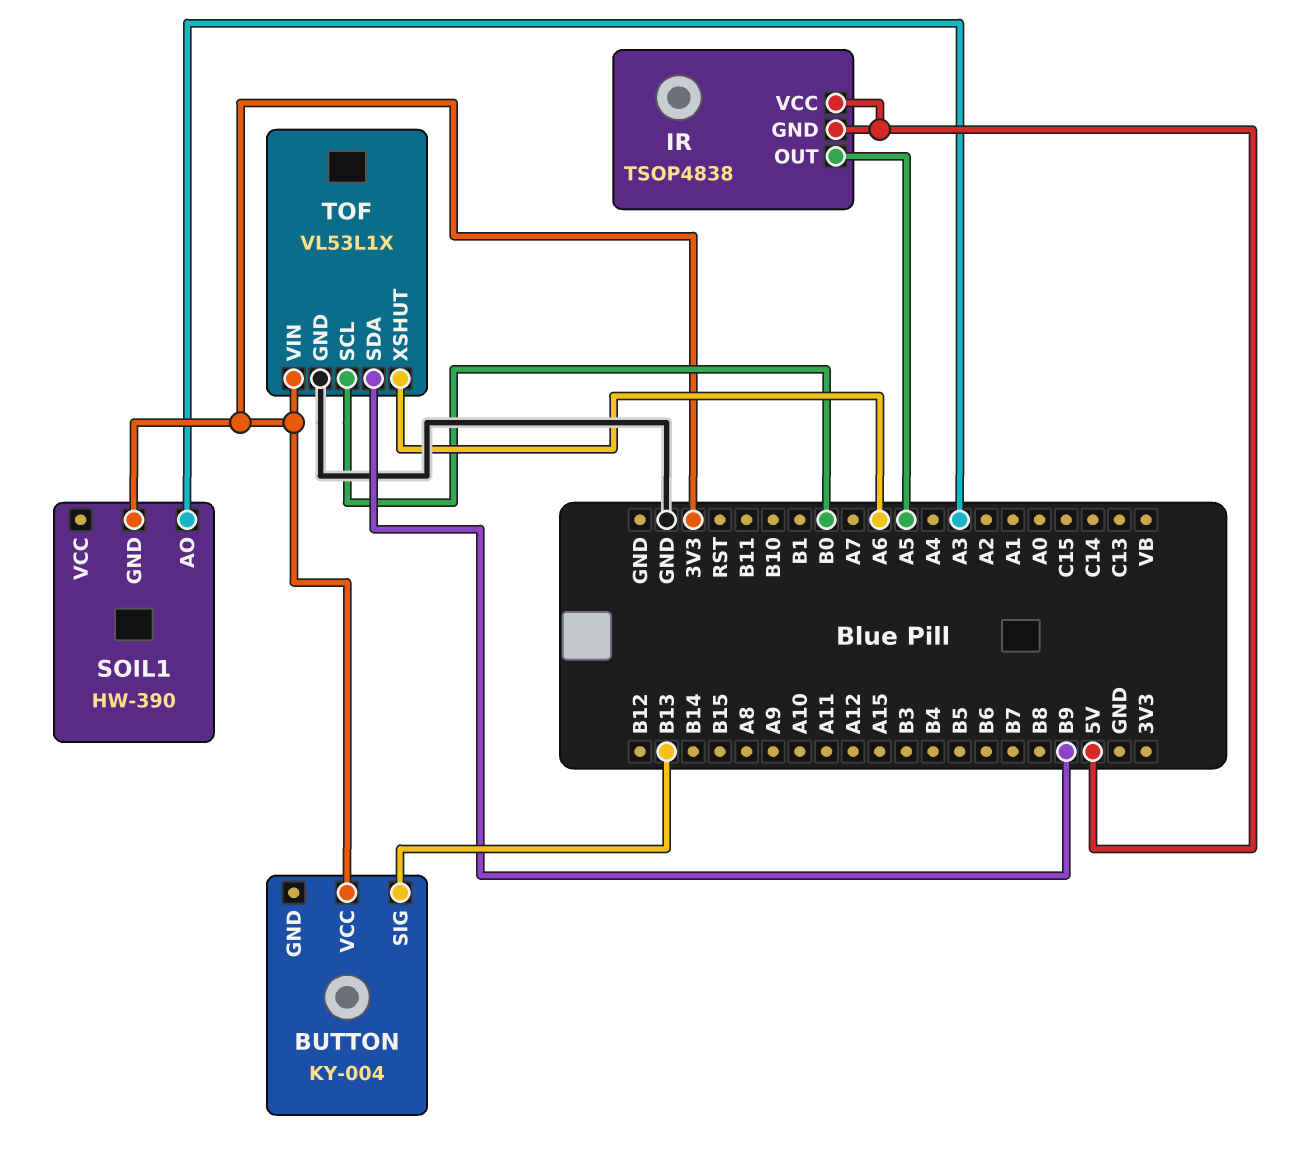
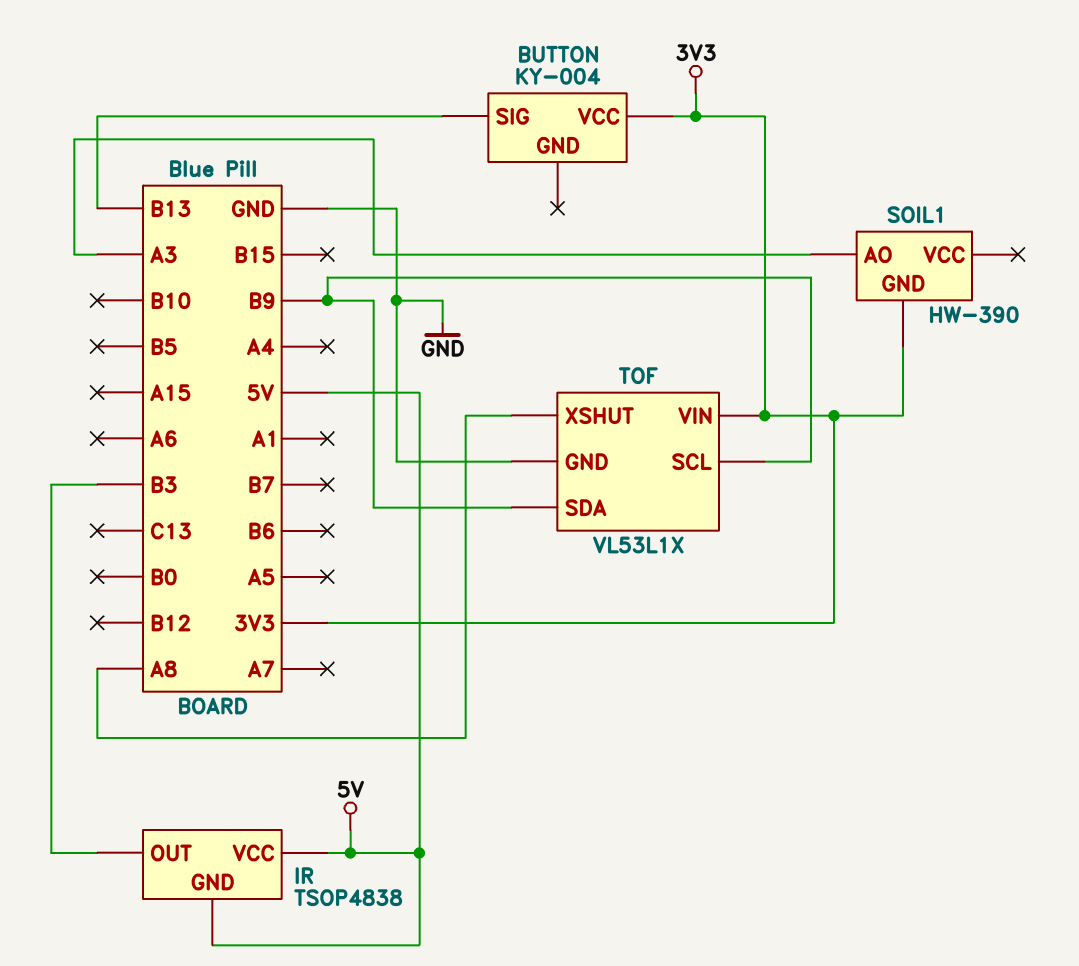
IR pin OUT: A5 -> B3
TOF pin SCL: B0 -> B9
TOF pin XSHUT: A6 -> A8

